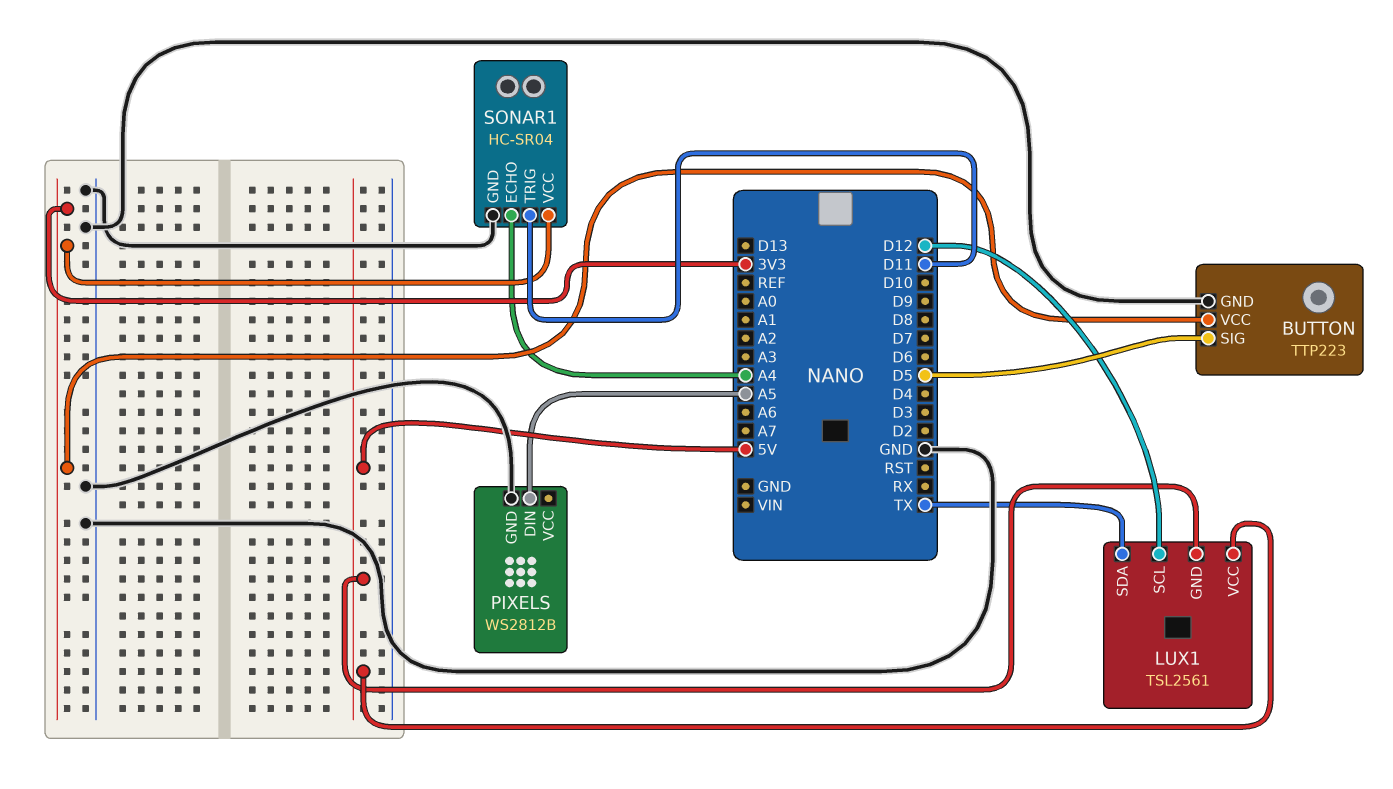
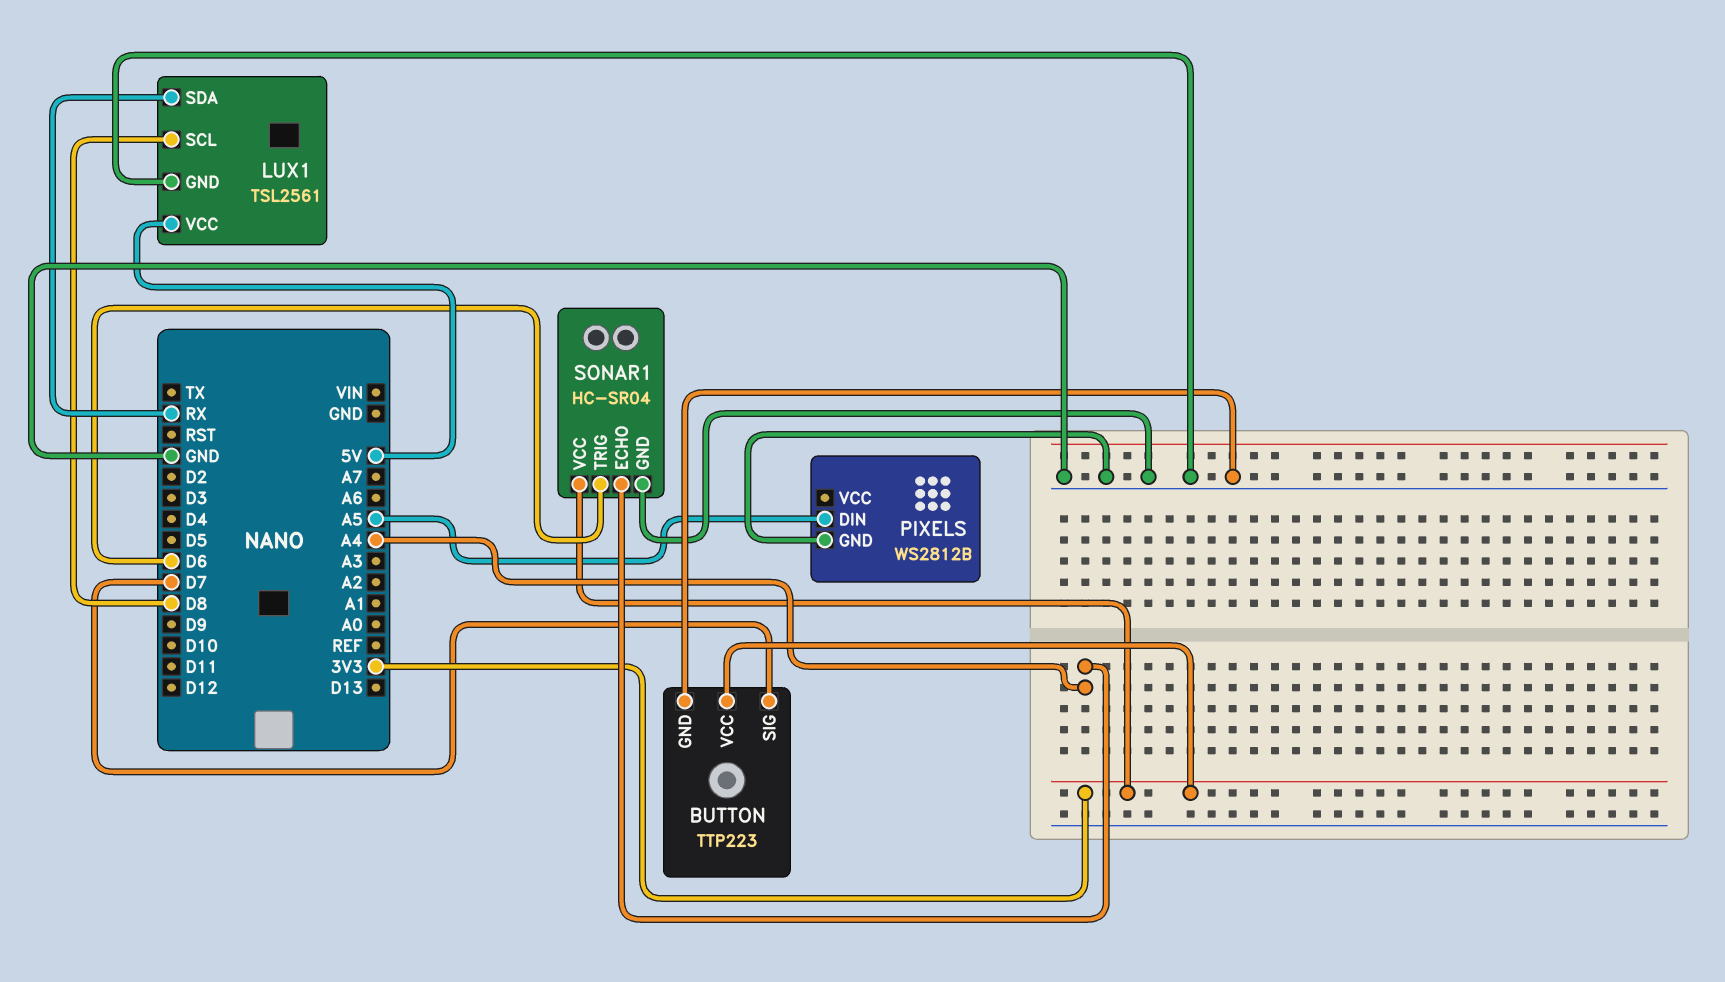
BUTTON pin SIG: D5 -> D7
LUX1 pin GND: 5V -> GND
LUX1 pin SCL: D12 -> D8
LUX1 pin SDA: TX -> RX
SONAR1 pin TRIG: D11 -> D6

